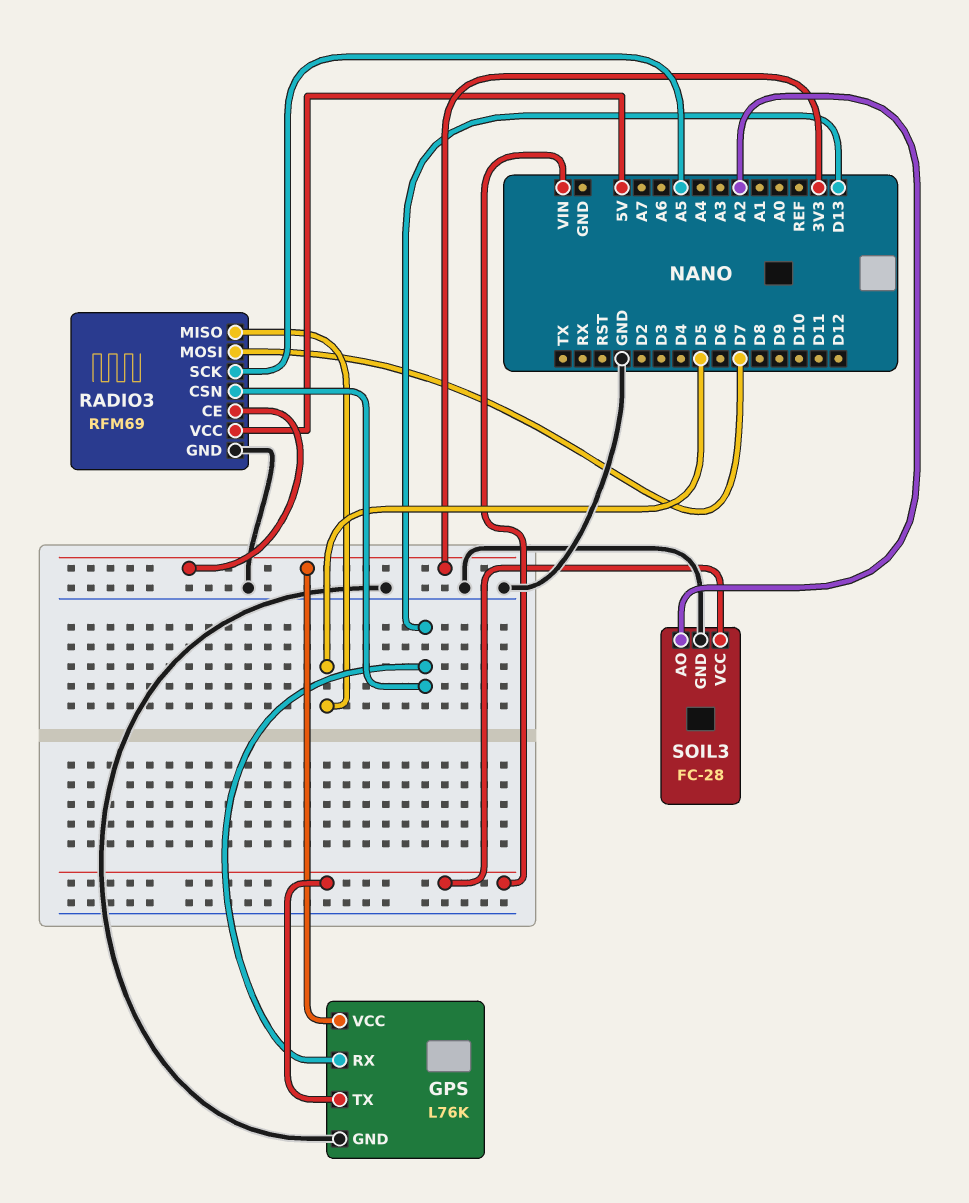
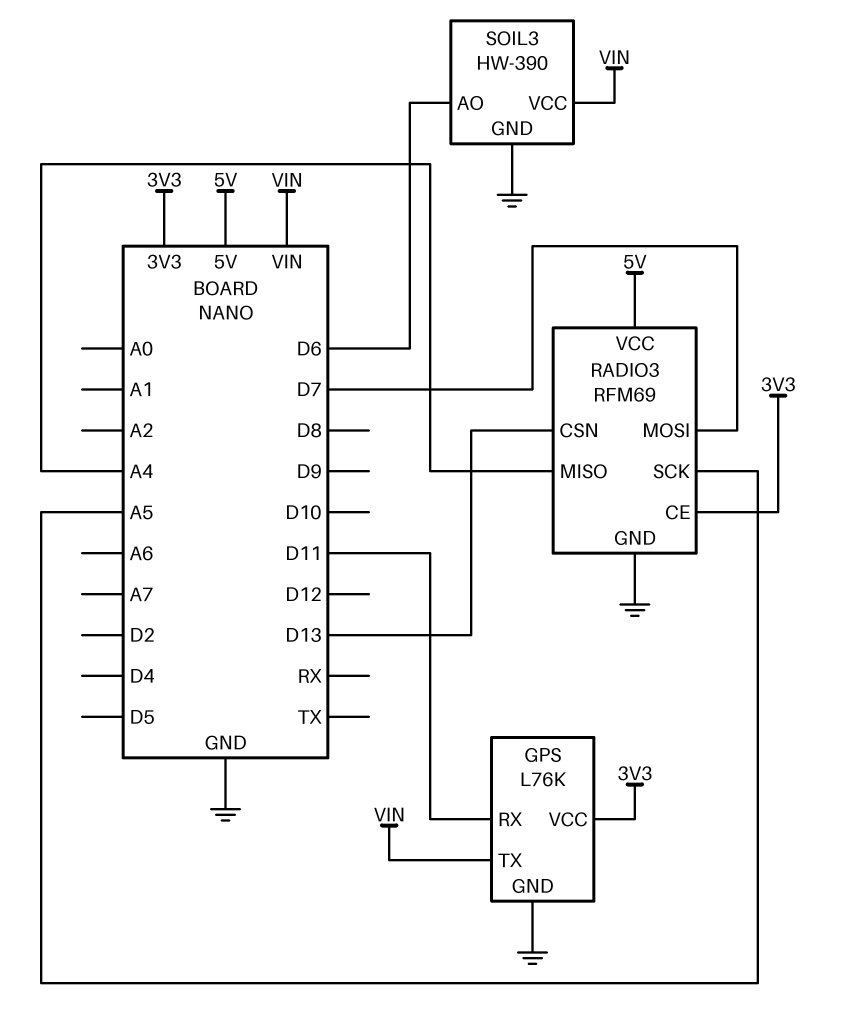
GPS pin RX: D13 -> D11
RADIO3 pin MISO: D5 -> A4
SOIL3: FC-28 -> HW-390
SOIL3 pin AO: A2 -> D6

